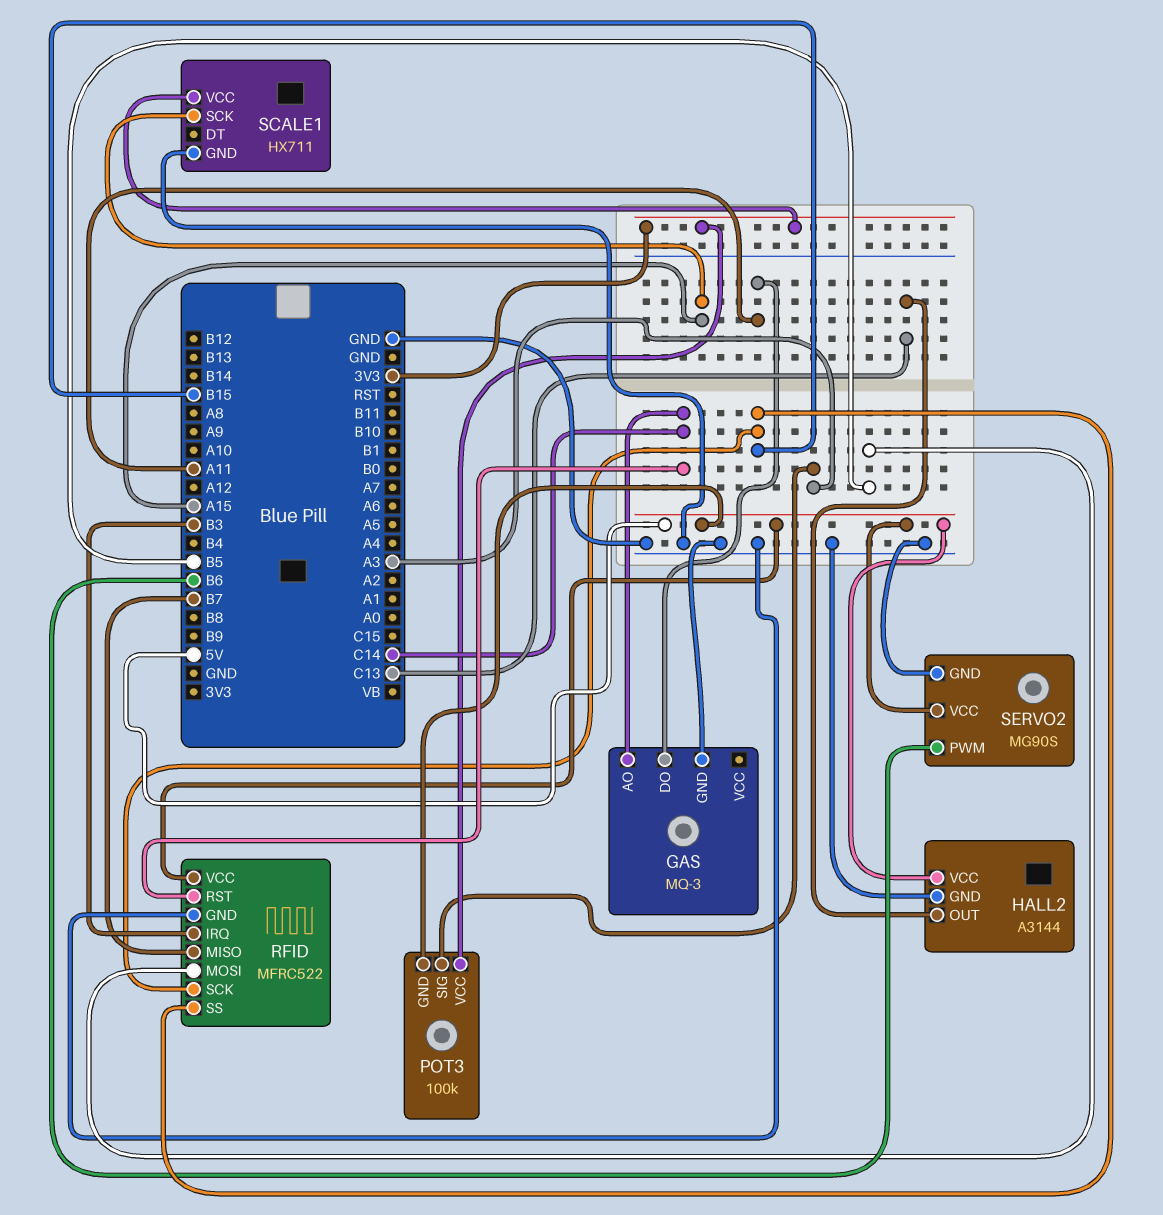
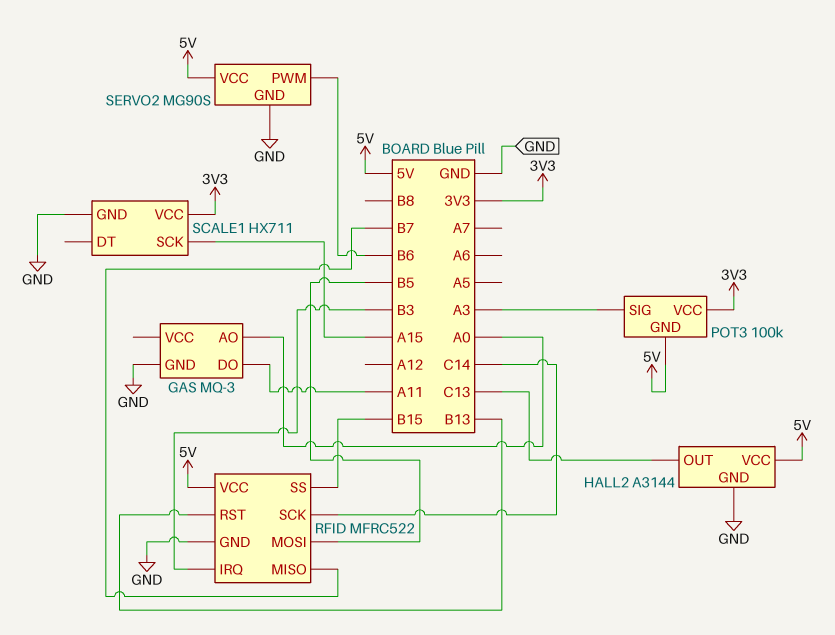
GAS pin AO: C14 -> A0
RFID pin RST: C14 -> B13
RFID pin SCK: B15 -> C14

